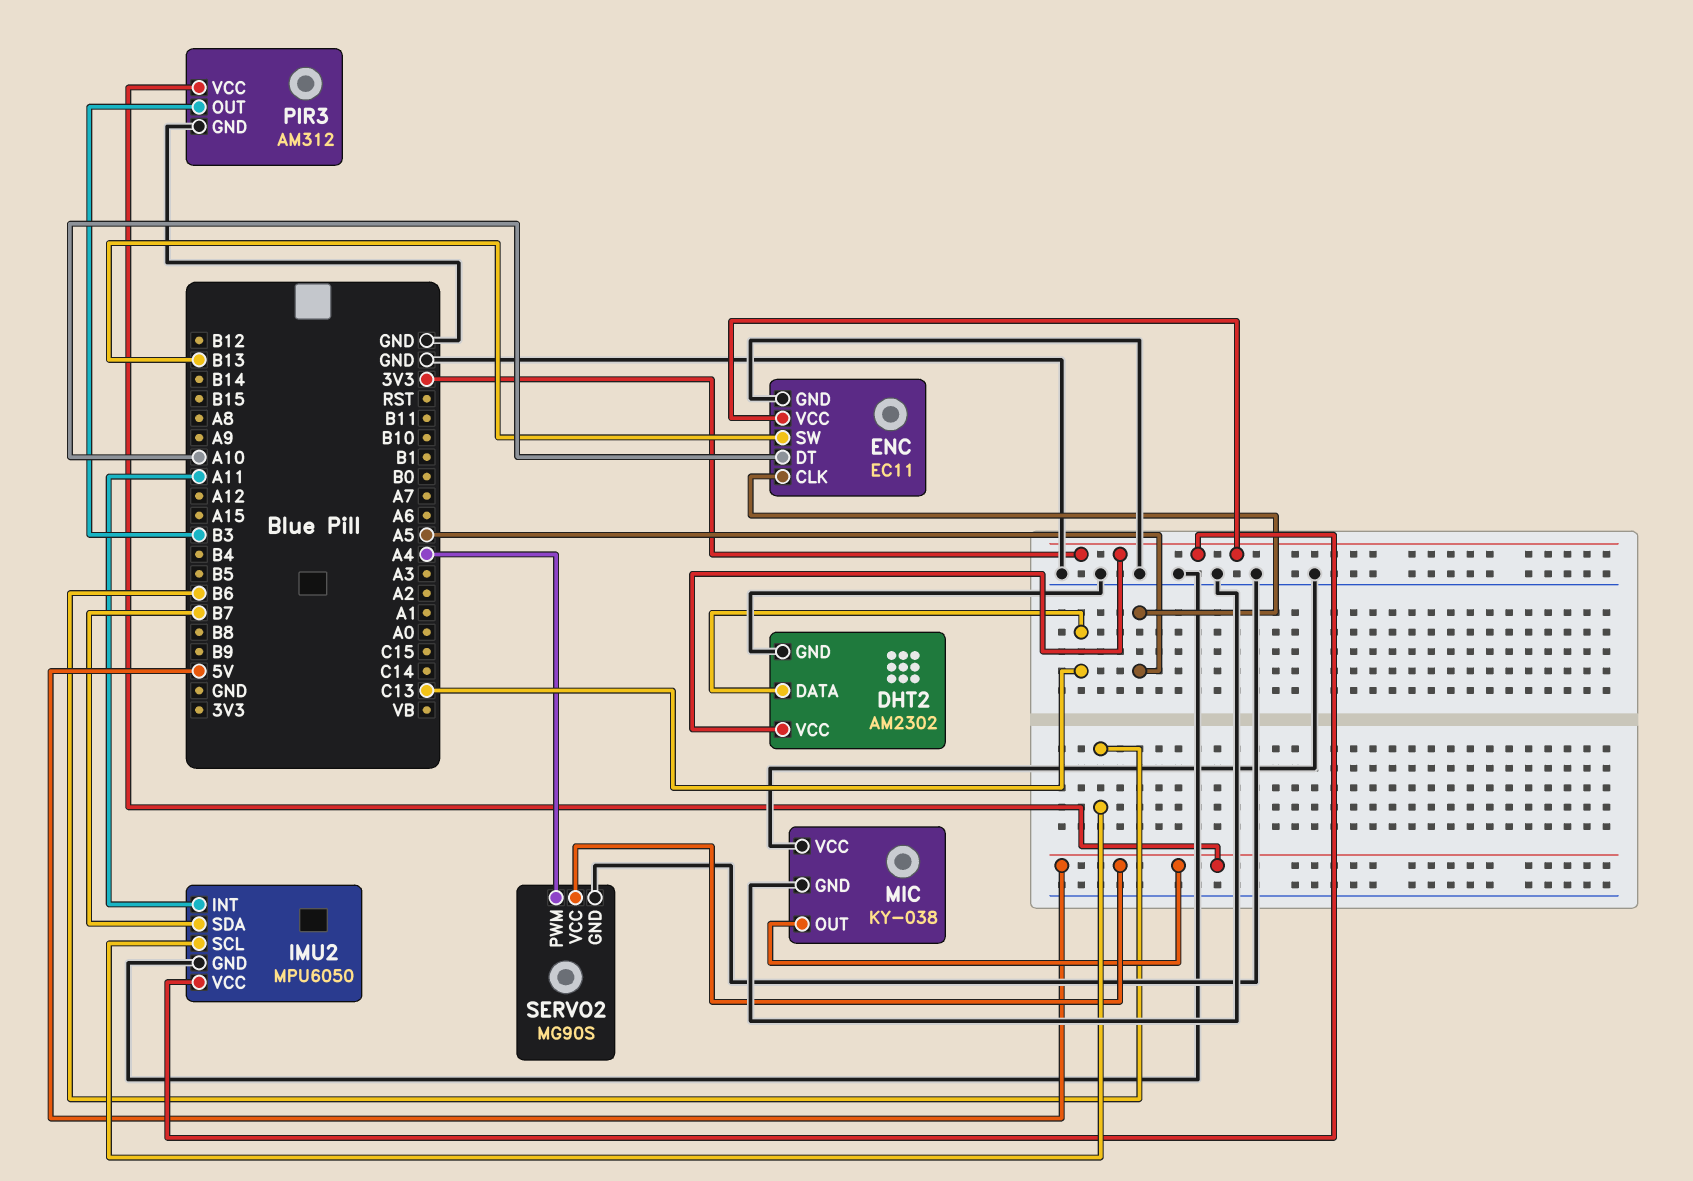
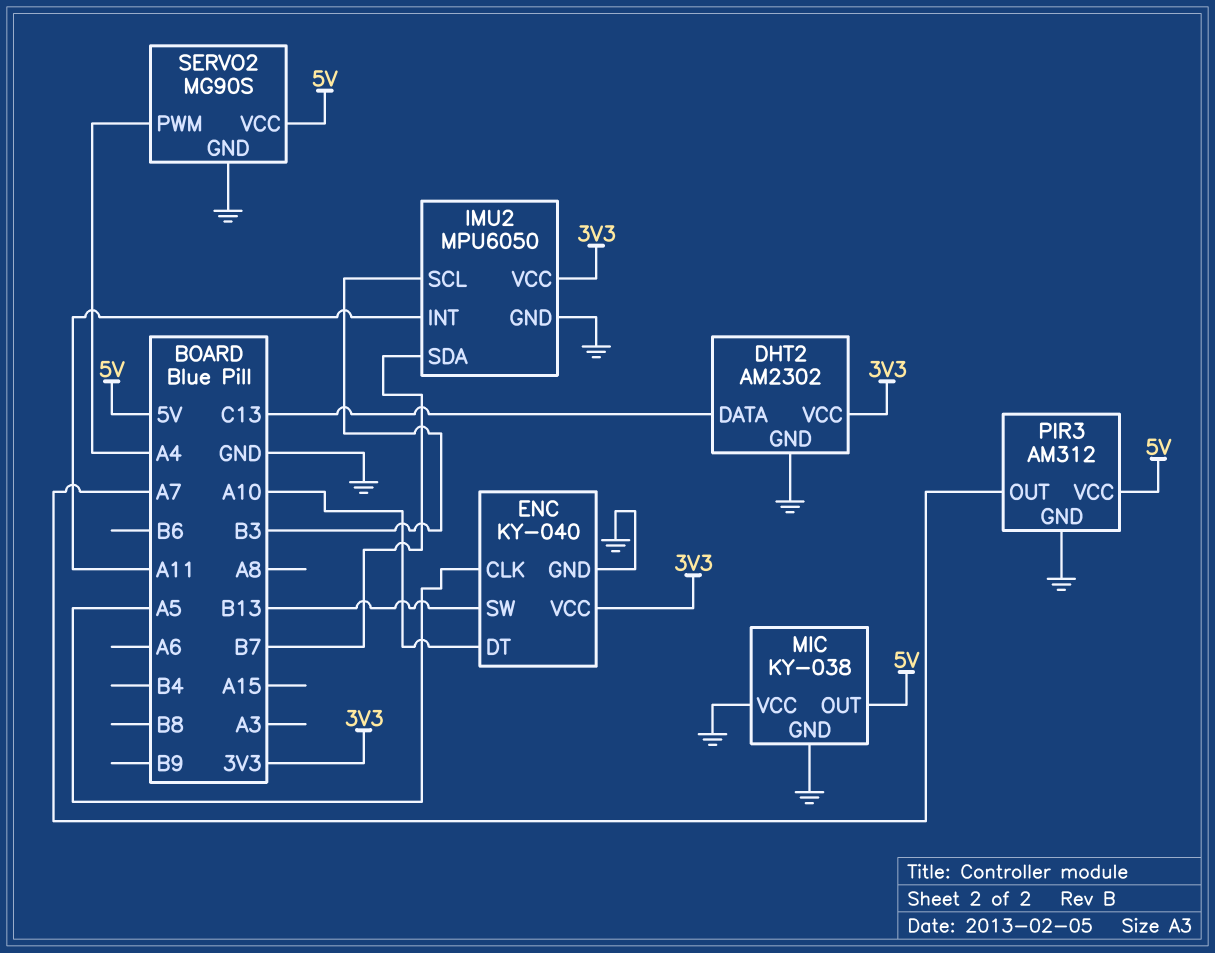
ENC: EC11 -> KY-040
IMU2 pin SCL: B6 -> B3
PIR3 pin OUT: B3 -> A7

